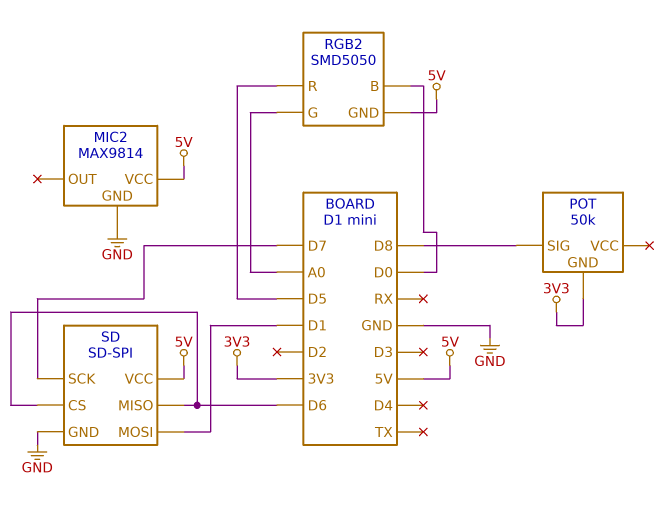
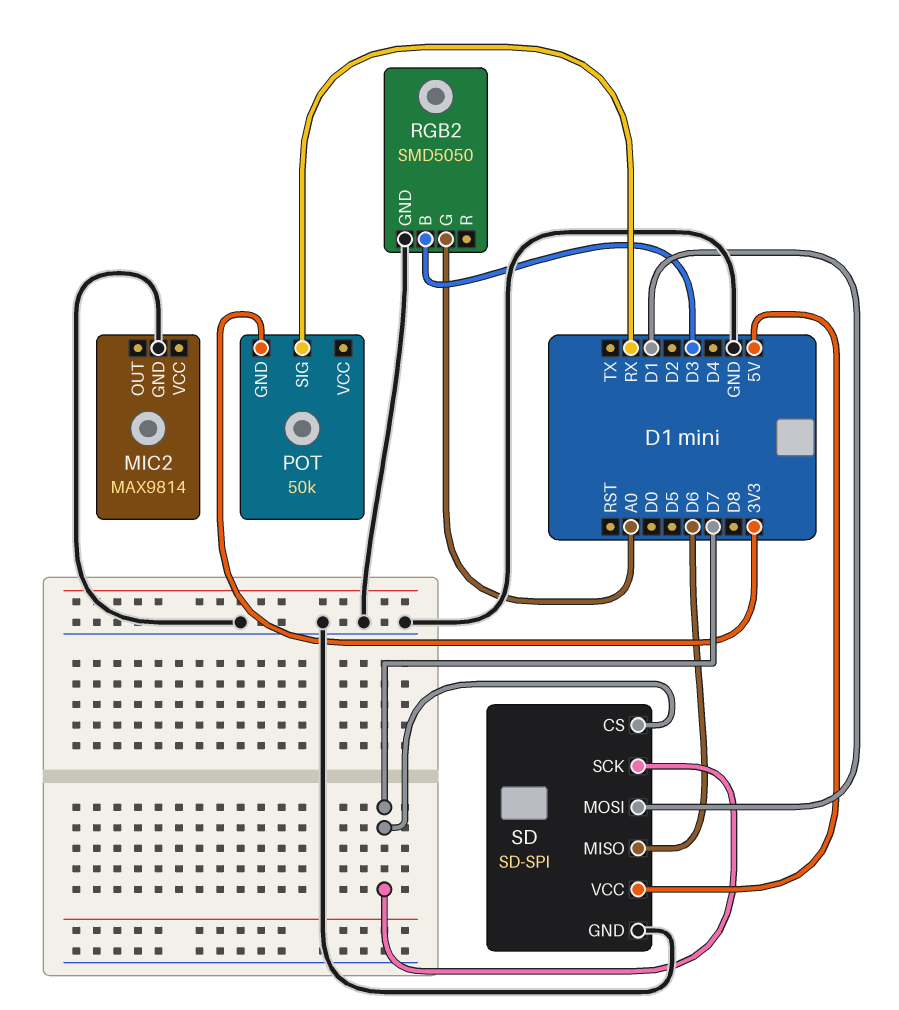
MIC2 pin VCC: 5V -> none
POT pin SIG: D8 -> RX
RGB2 pin B: D0 -> D3
RGB2 pin GND: 5V -> GND
RGB2 pin R: D5 -> none
SD pin CS: D6 -> D7

